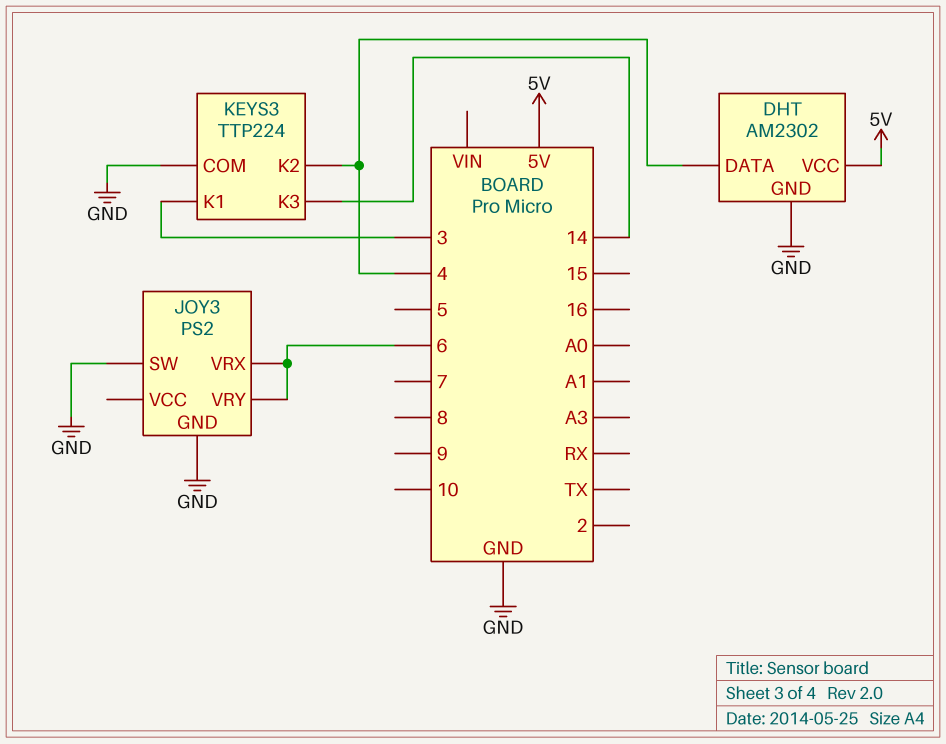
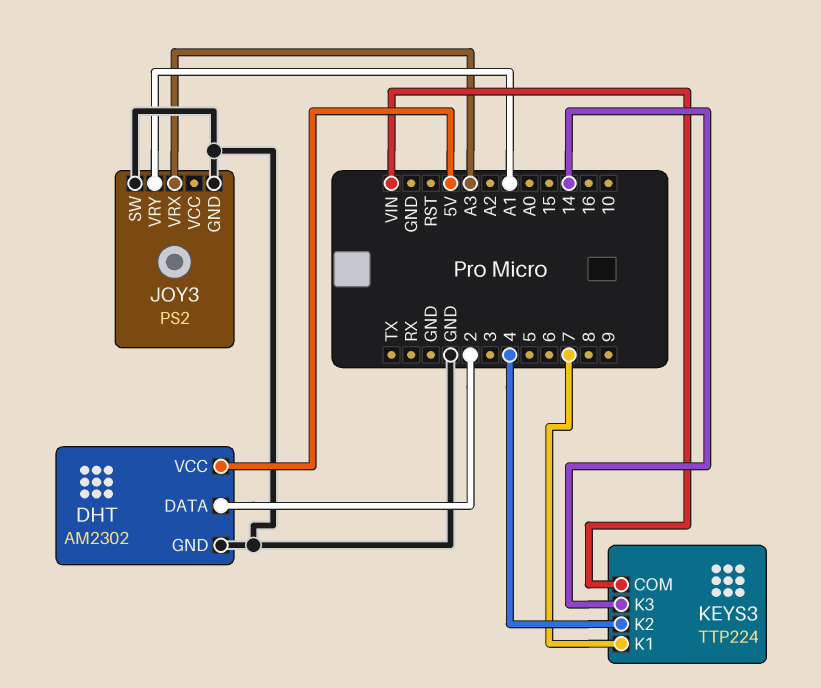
DHT pin DATA: 4 -> 2
JOY3 pin VRX: 6 -> A3
JOY3 pin VRY: 6 -> A1
KEYS3 pin COM: GND -> VIN
KEYS3 pin K1: 3 -> 7

